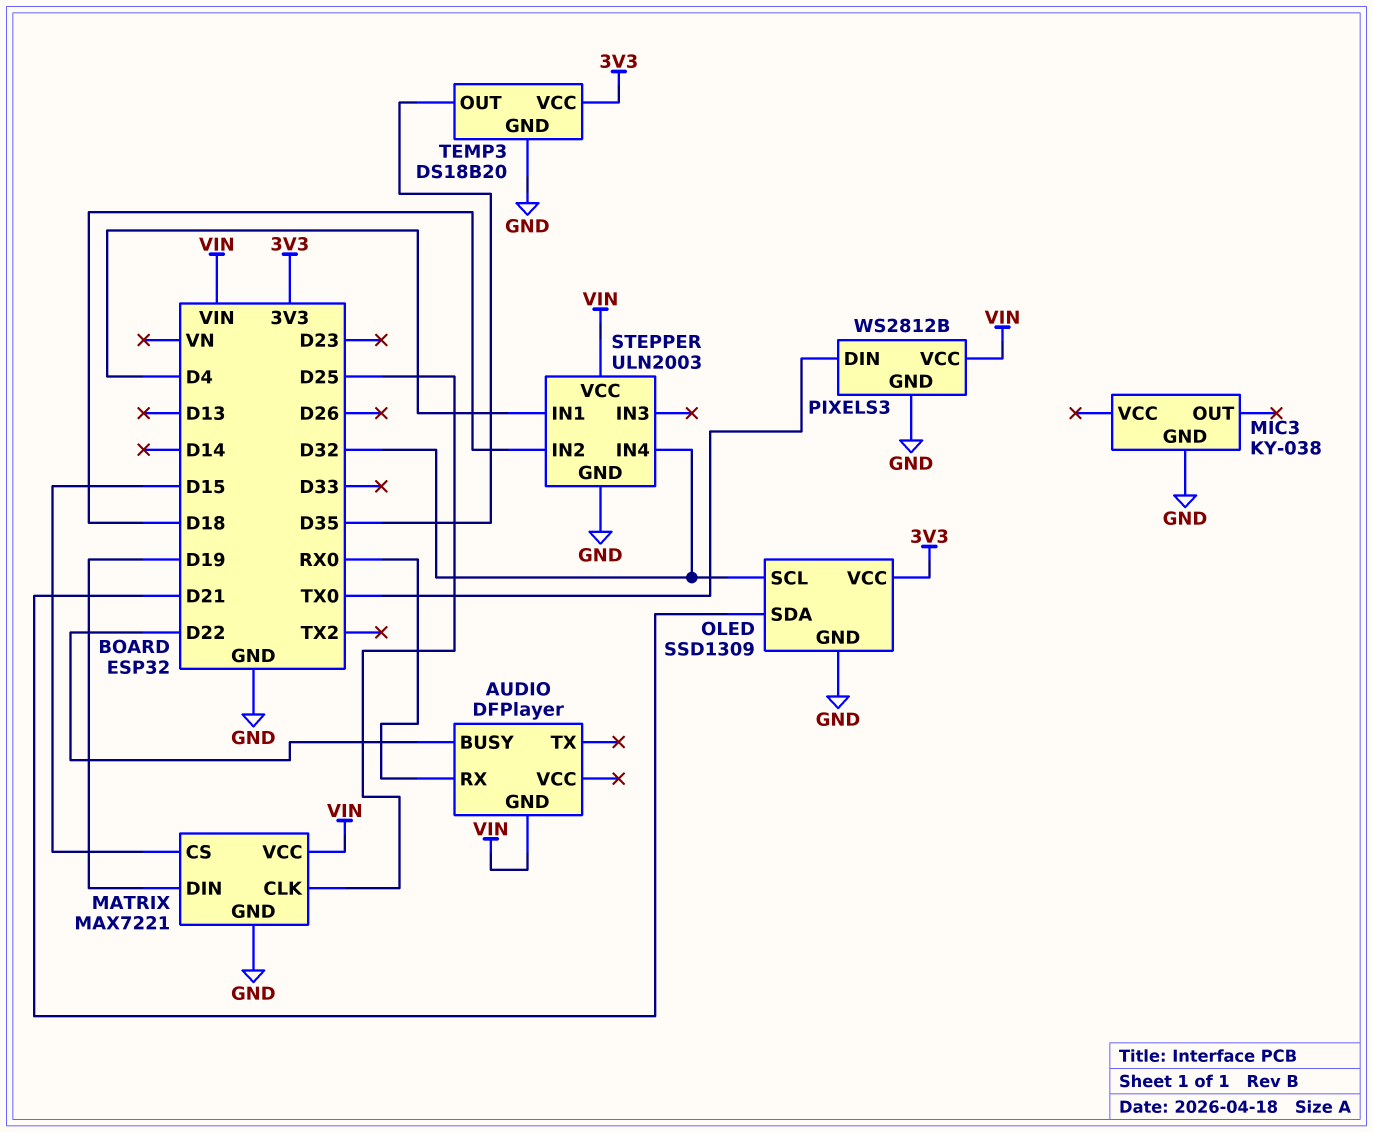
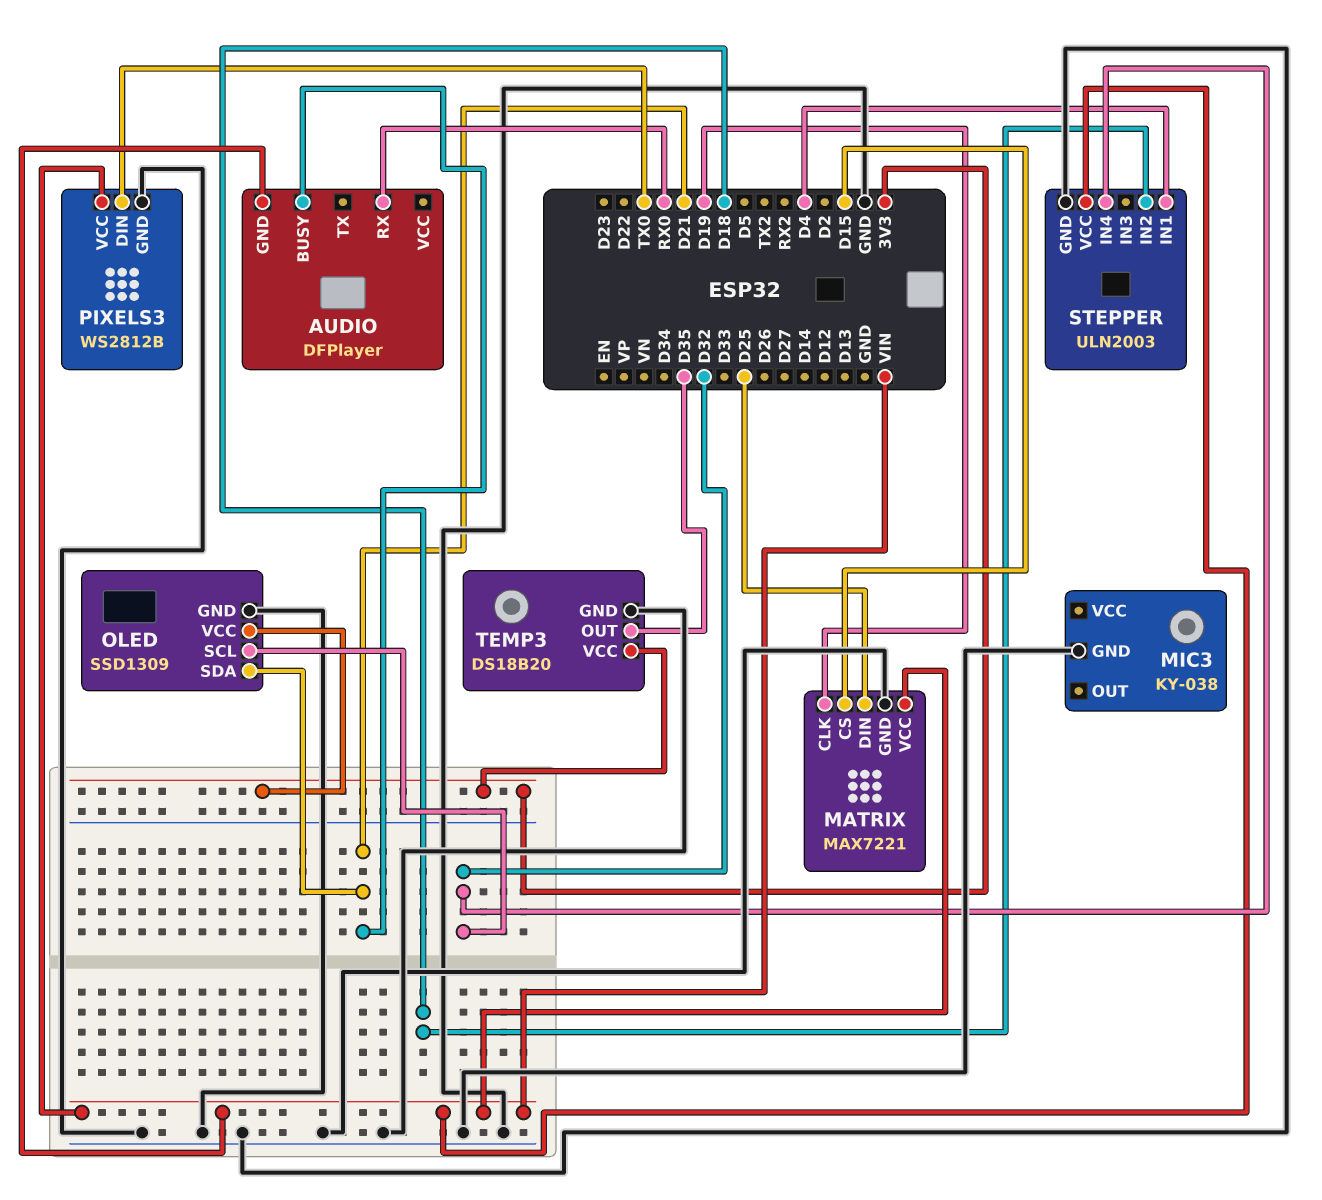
AUDIO pin BUSY: D22 -> D21
MATRIX pin CLK: D25 -> D19
MATRIX pin DIN: D19 -> D25

